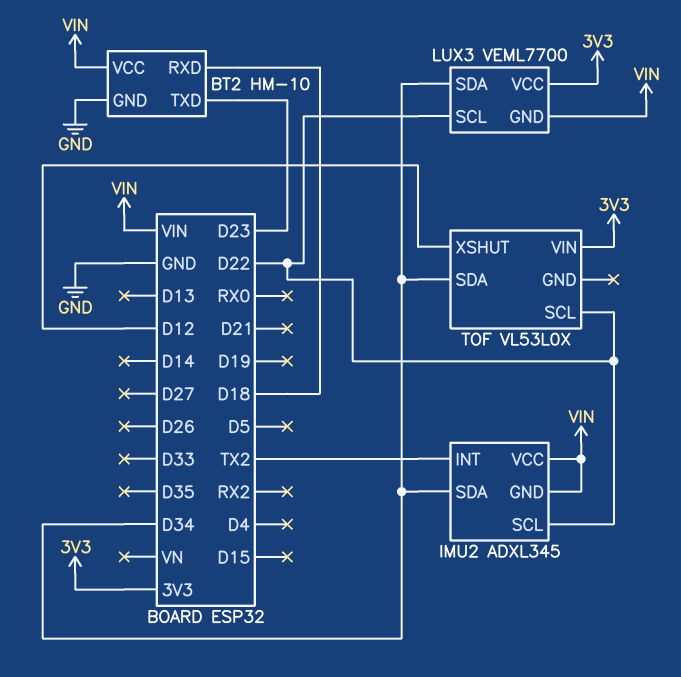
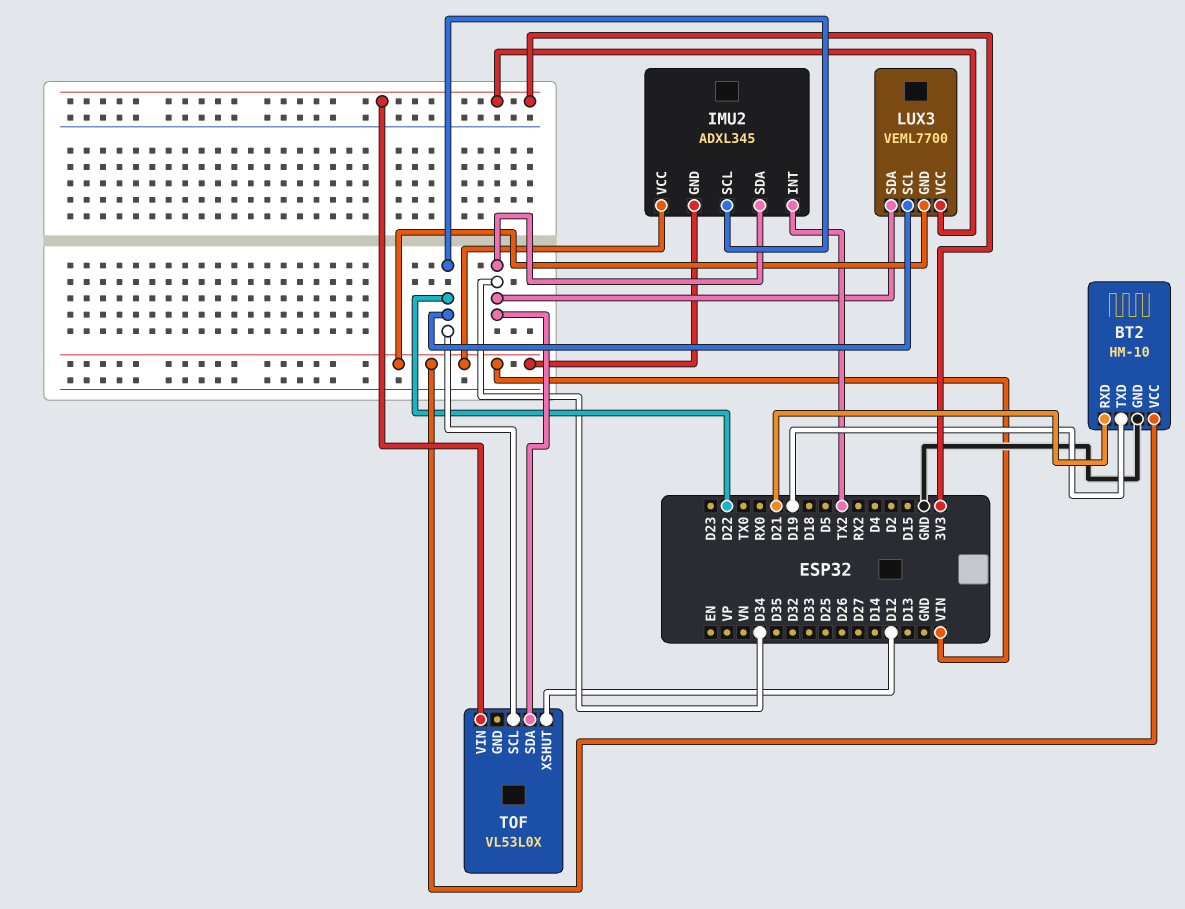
BT2 pin RXD: D18 -> D21
BT2 pin TXD: D23 -> D19

